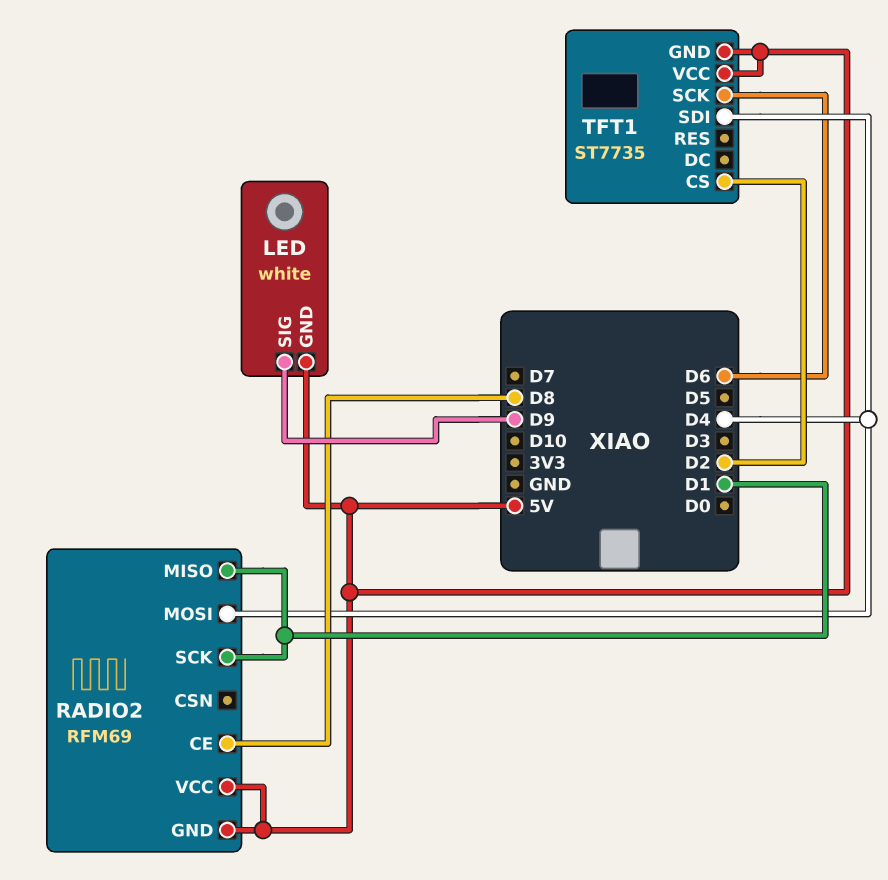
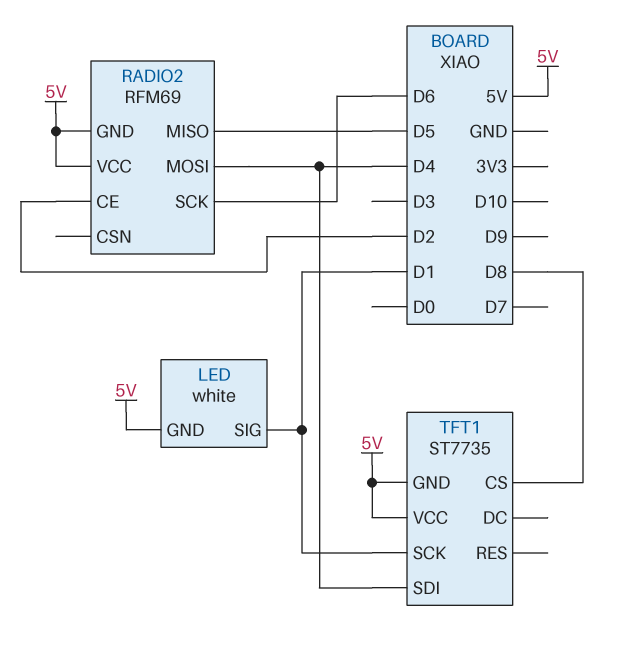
LED pin SIG: D9 -> D1
RADIO2 pin CE: D8 -> D2
RADIO2 pin MISO: D1 -> D5
RADIO2 pin SCK: D1 -> D6
TFT1 pin CS: D2 -> D8
TFT1 pin SCK: D6 -> D1

